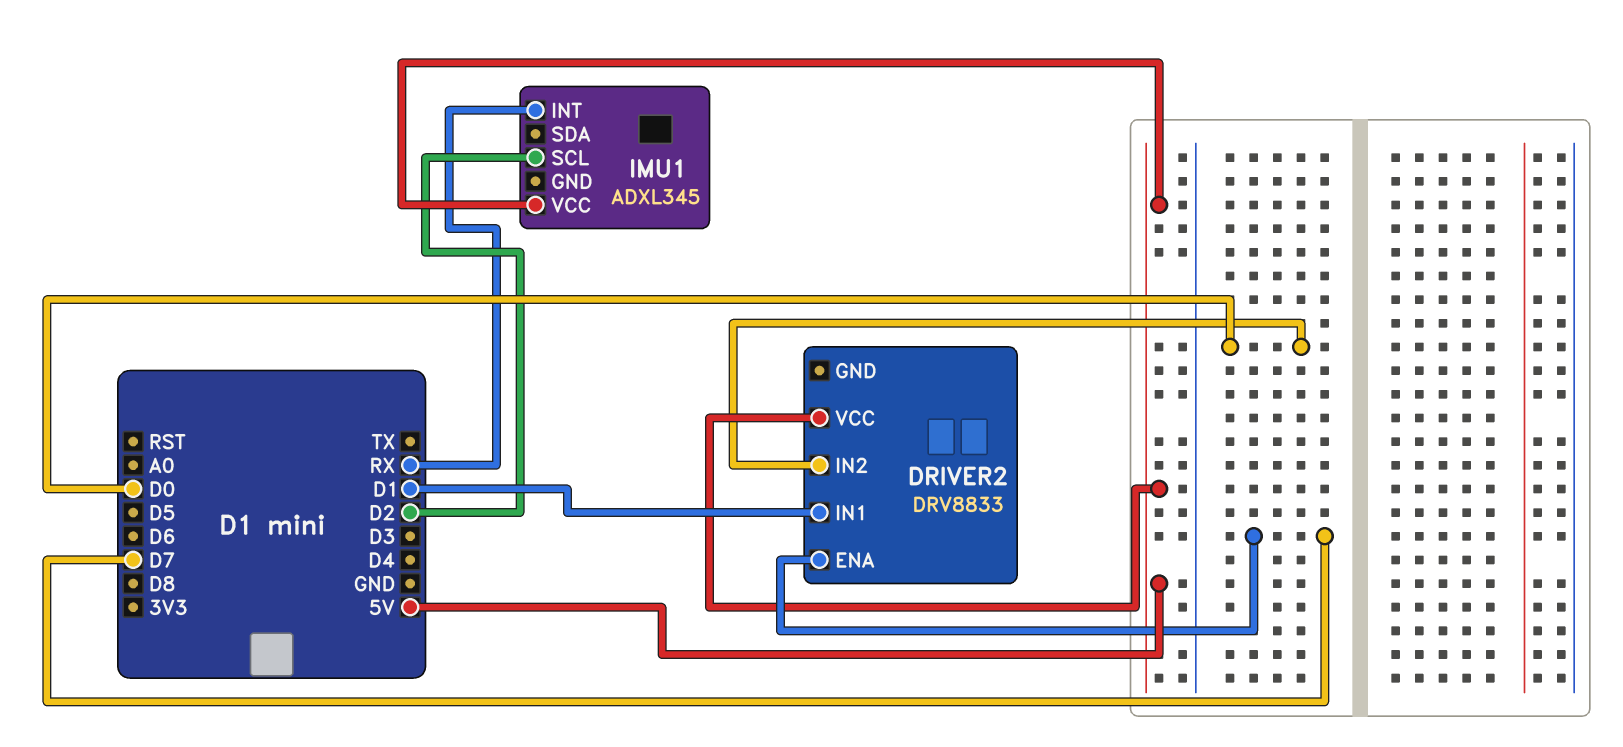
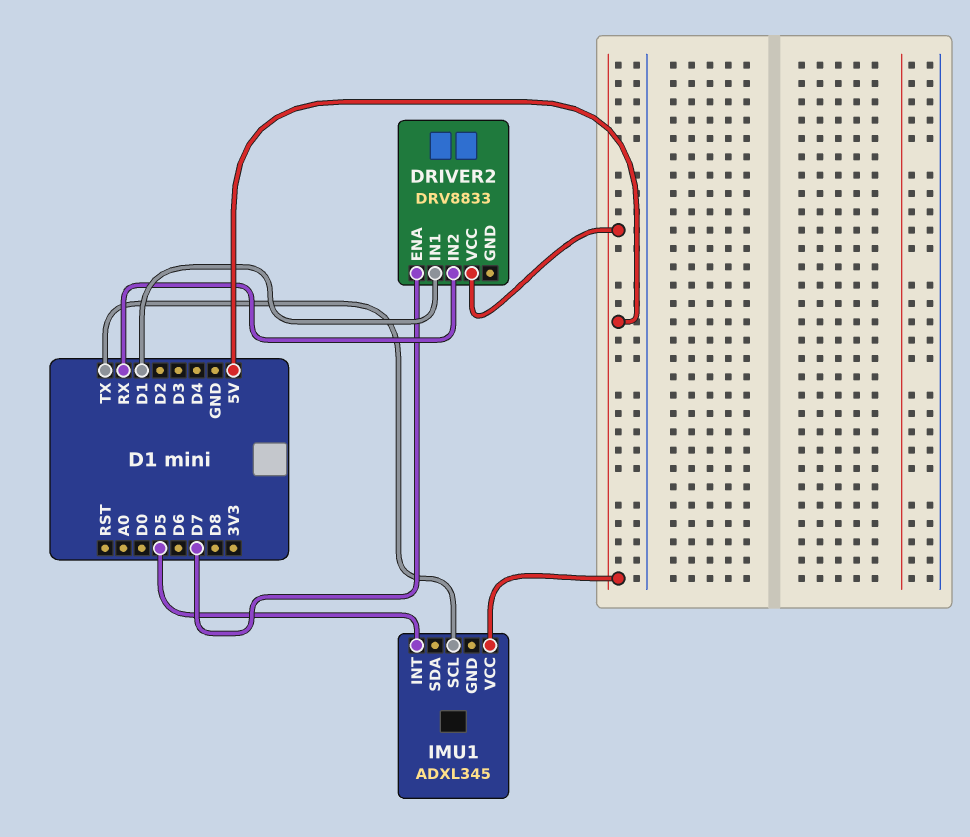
DRIVER2 pin IN2: D0 -> RX
IMU1 pin INT: RX -> D5
IMU1 pin SCL: D2 -> TX

